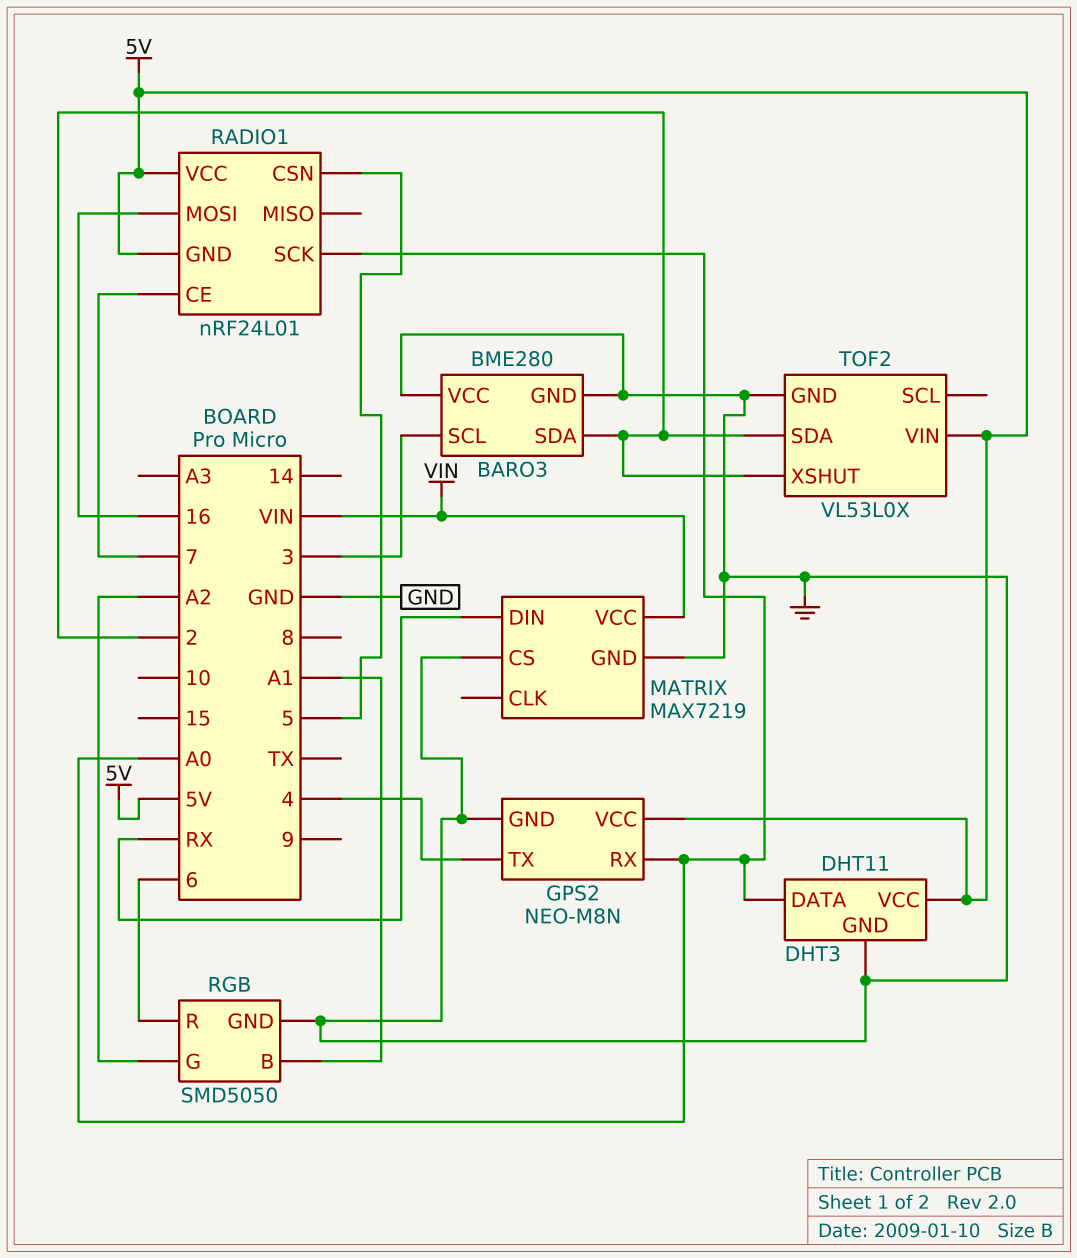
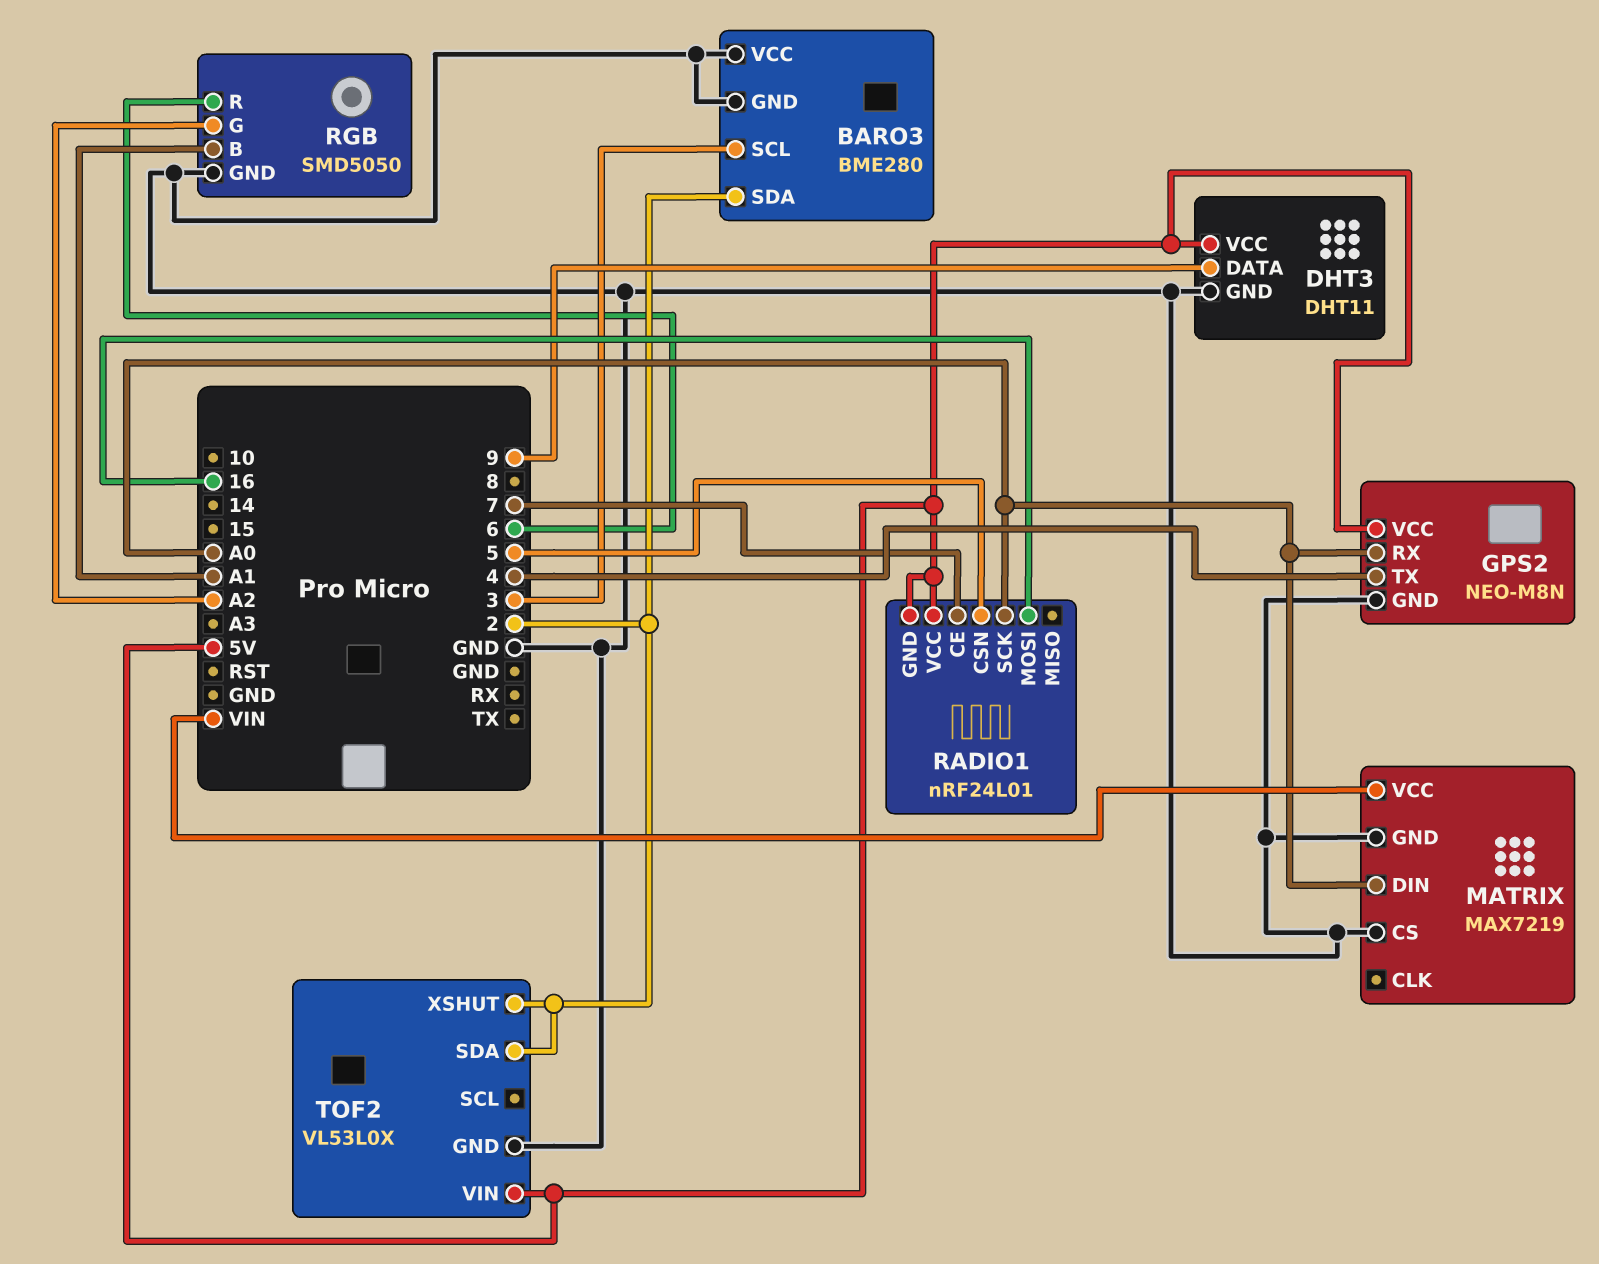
DHT3 pin DATA: A0 -> 9
MATRIX pin DIN: RX -> A0

